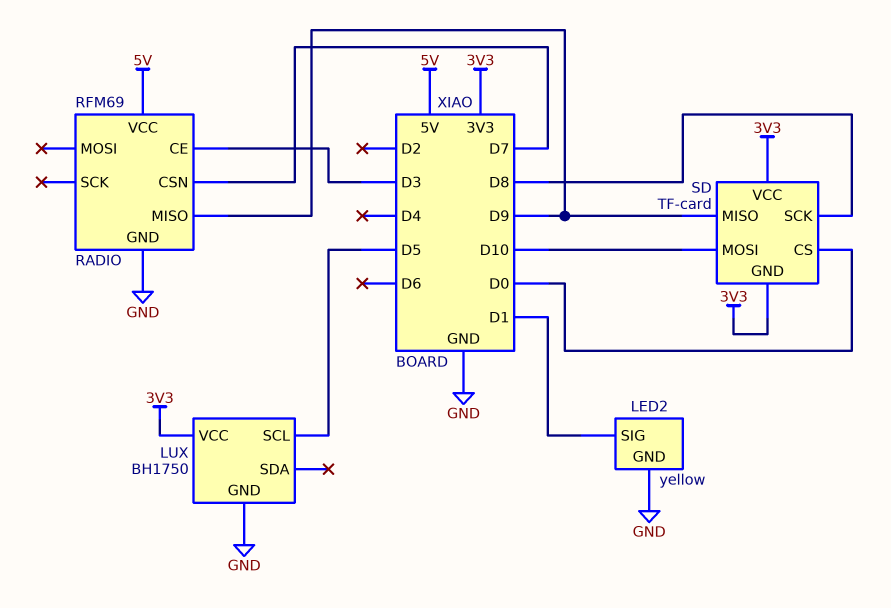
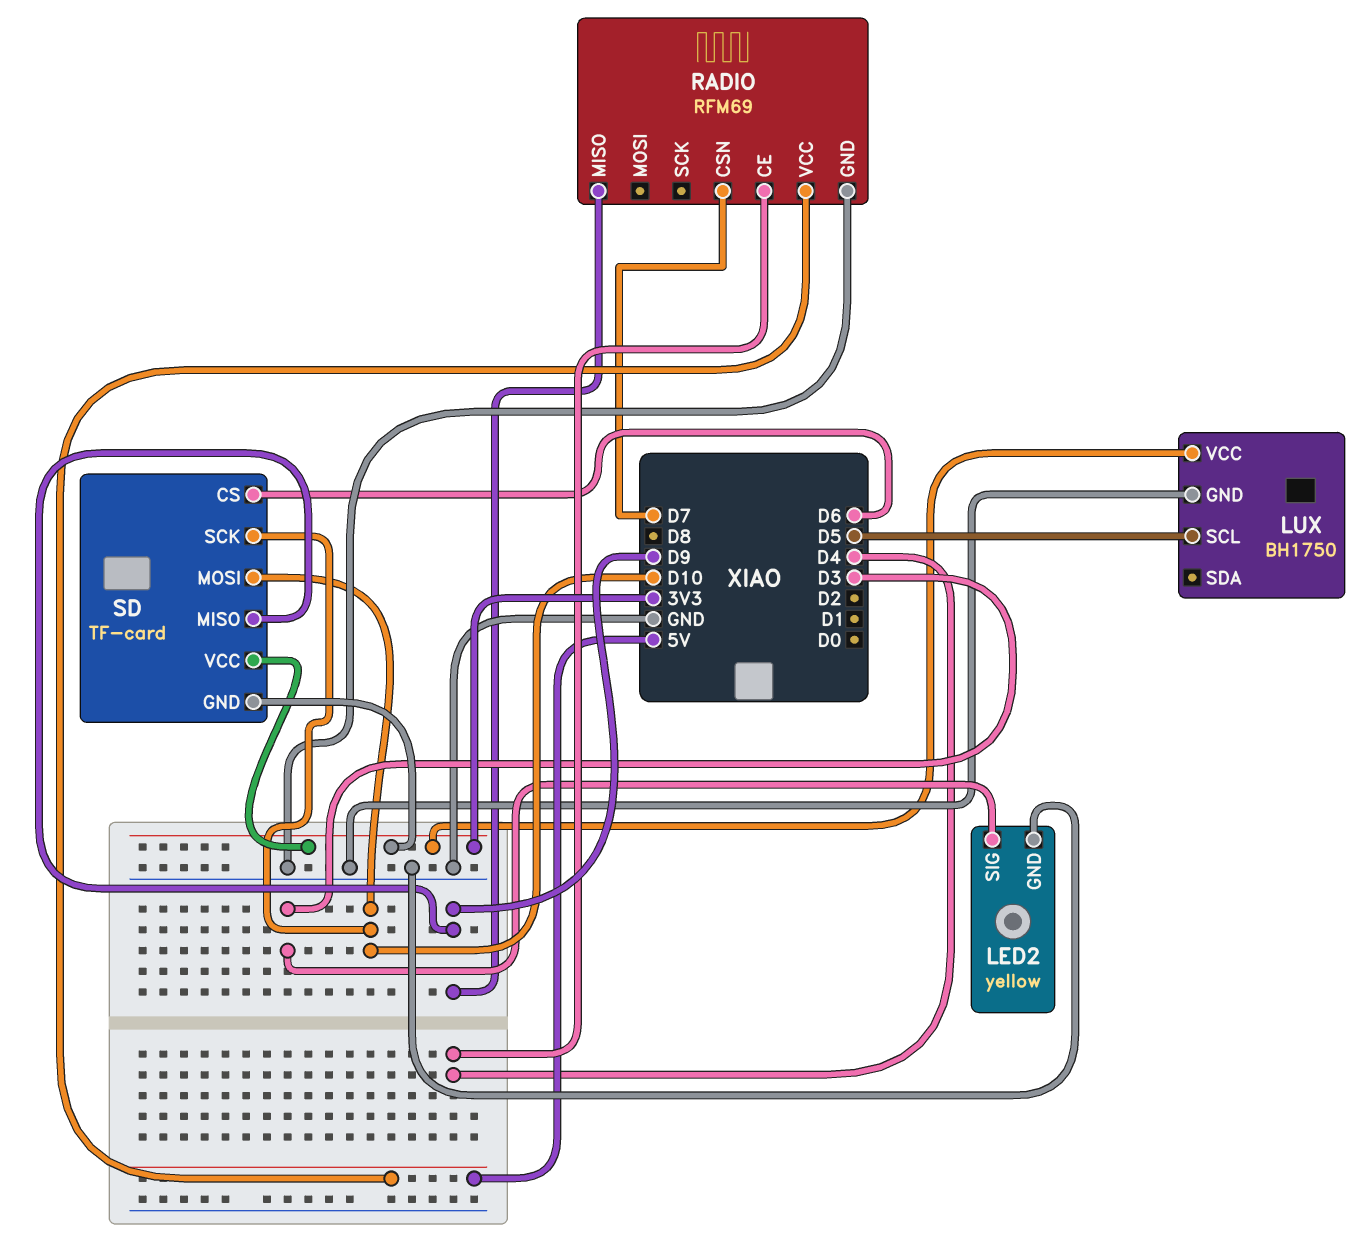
LED2 pin SIG: D1 -> D3
RADIO pin CE: D3 -> D4
SD pin CS: D0 -> D6
SD pin SCK: D8 -> D10

